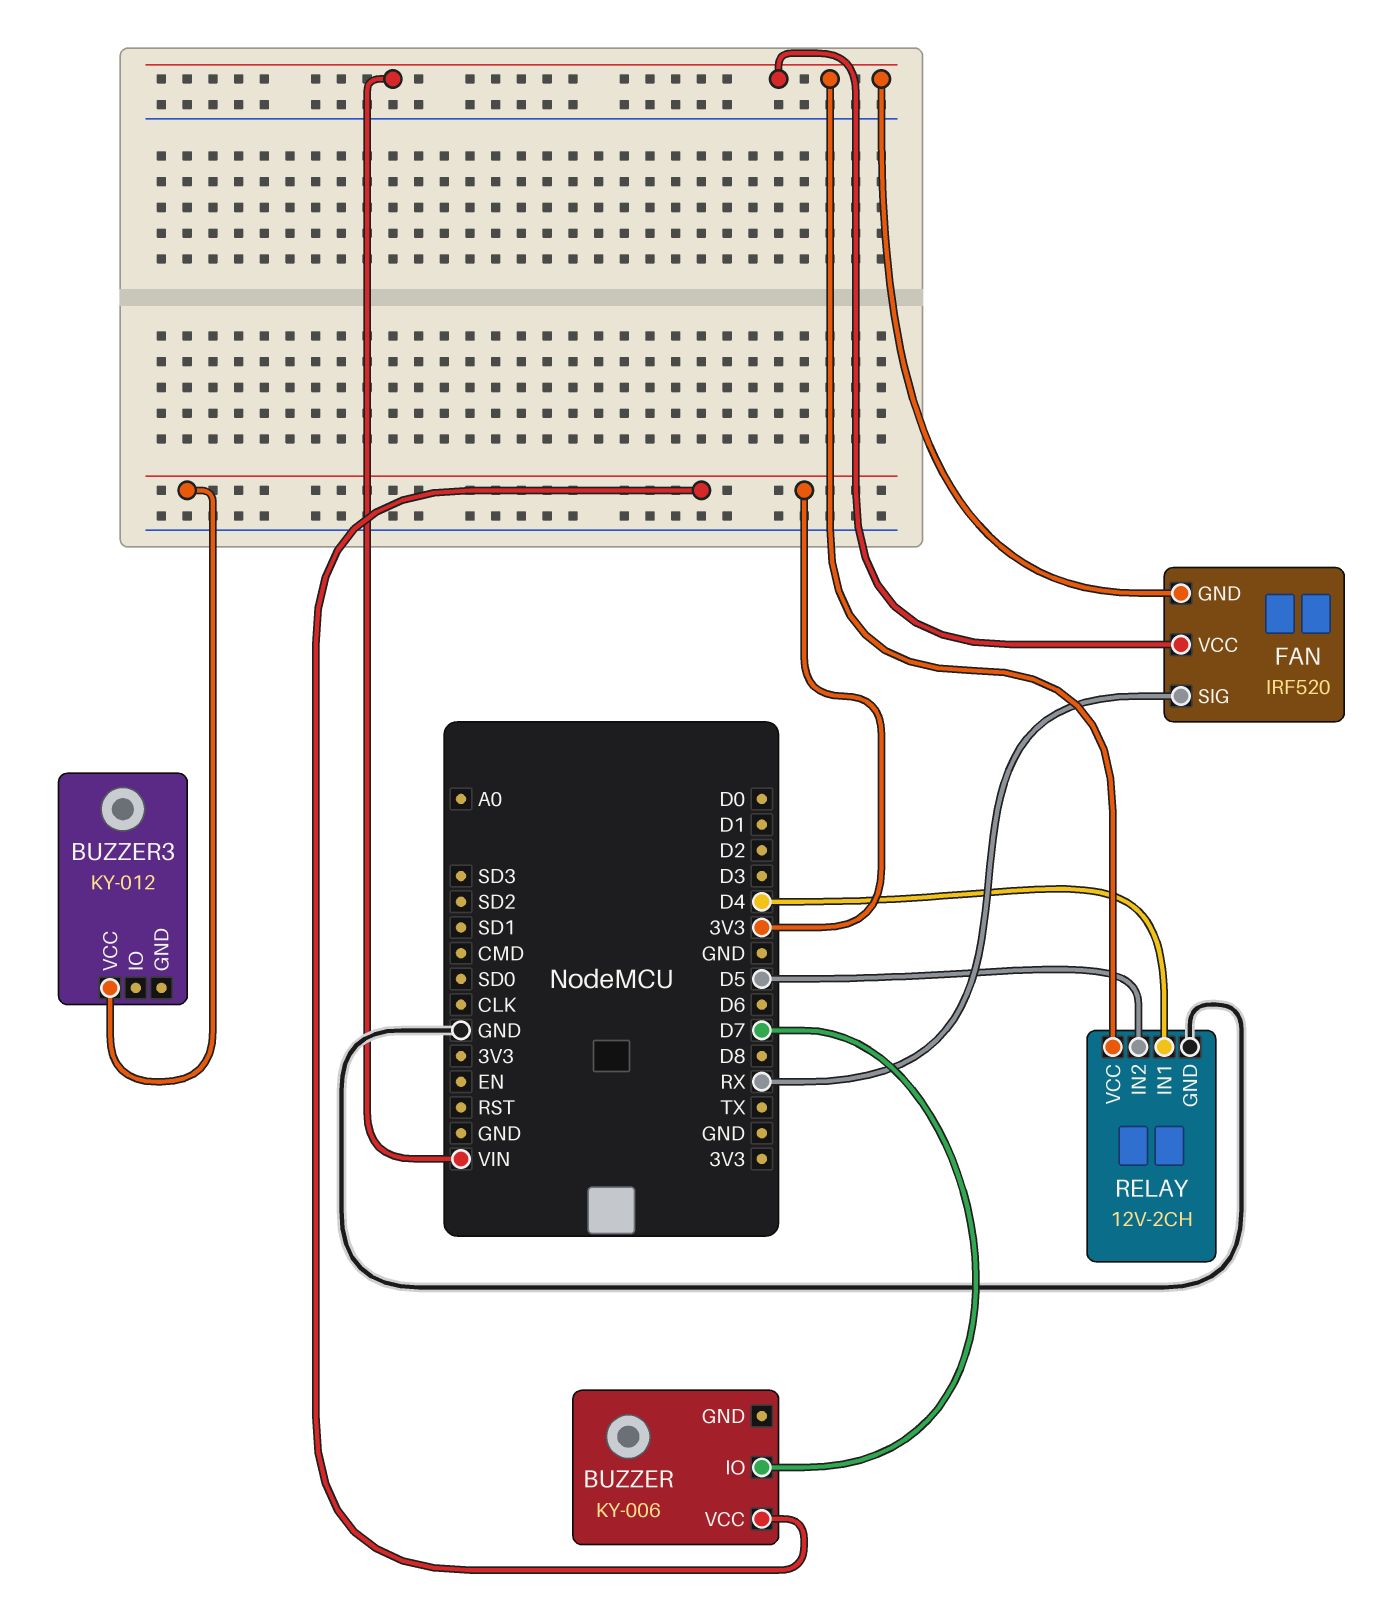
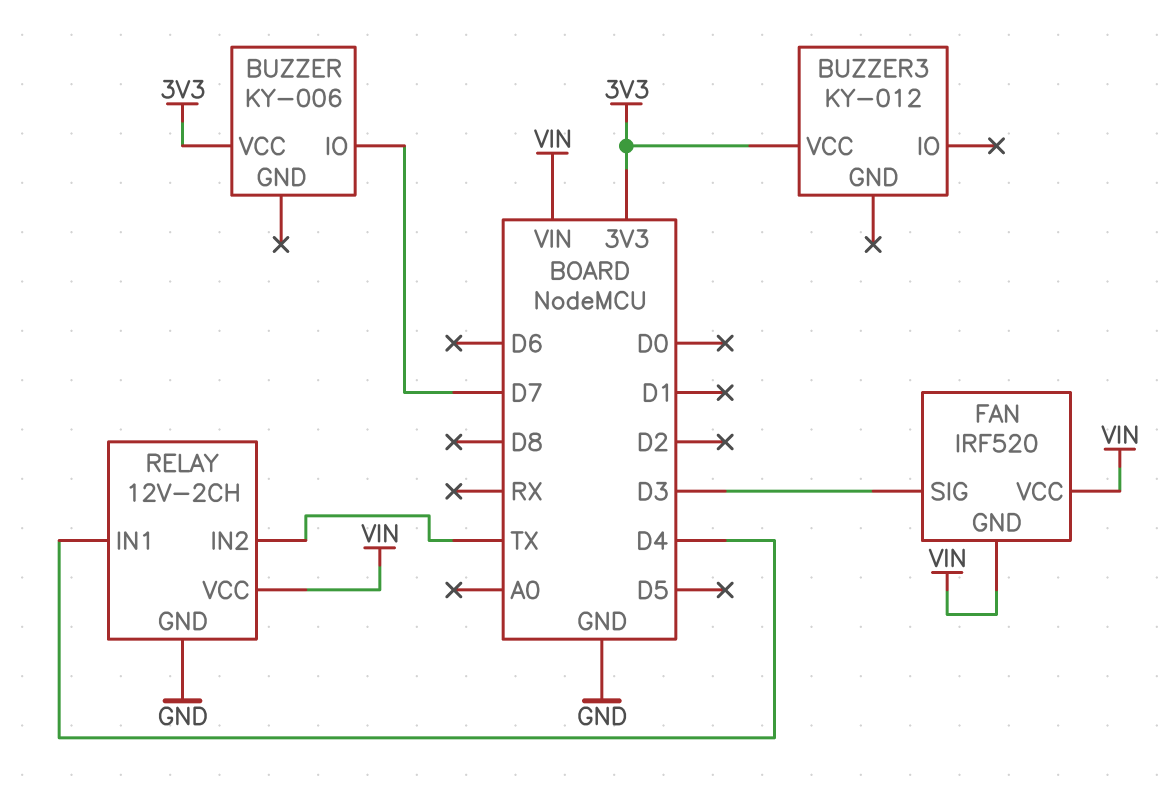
FAN pin SIG: RX -> D3
RELAY pin IN2: D5 -> TX

